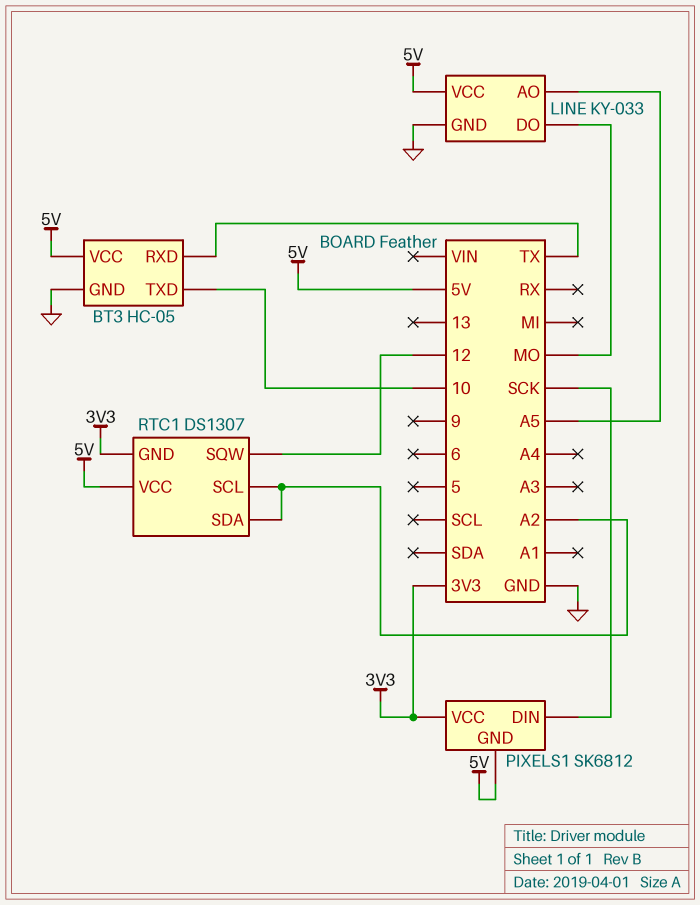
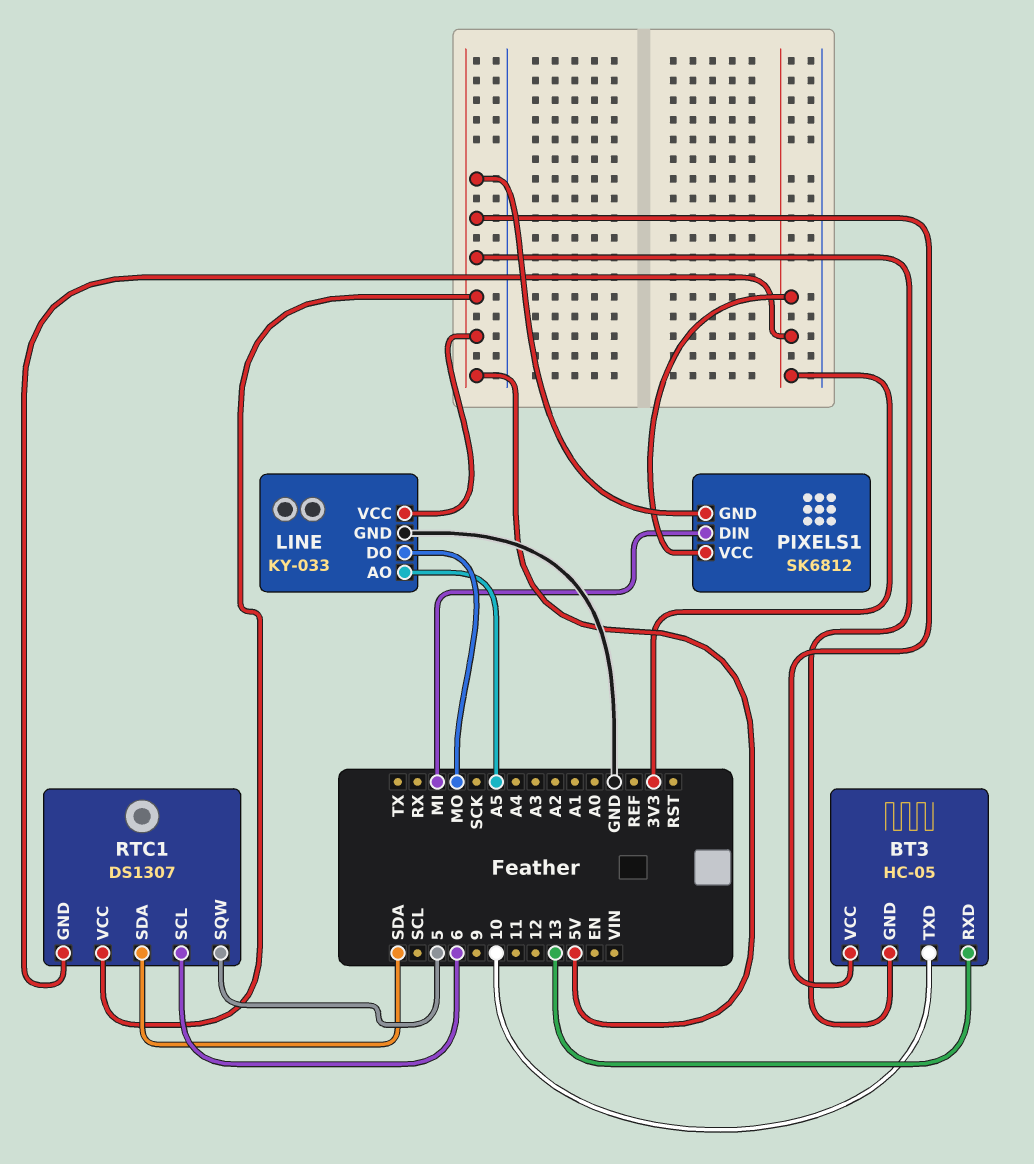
BT3 pin GND: GND -> 5V
BT3 pin RXD: TX -> 13
PIXELS1 pin DIN: SCK -> MI
RTC1 pin SCL: A2 -> 6
RTC1 pin SDA: A2 -> SDA
RTC1 pin SQW: 12 -> 5

